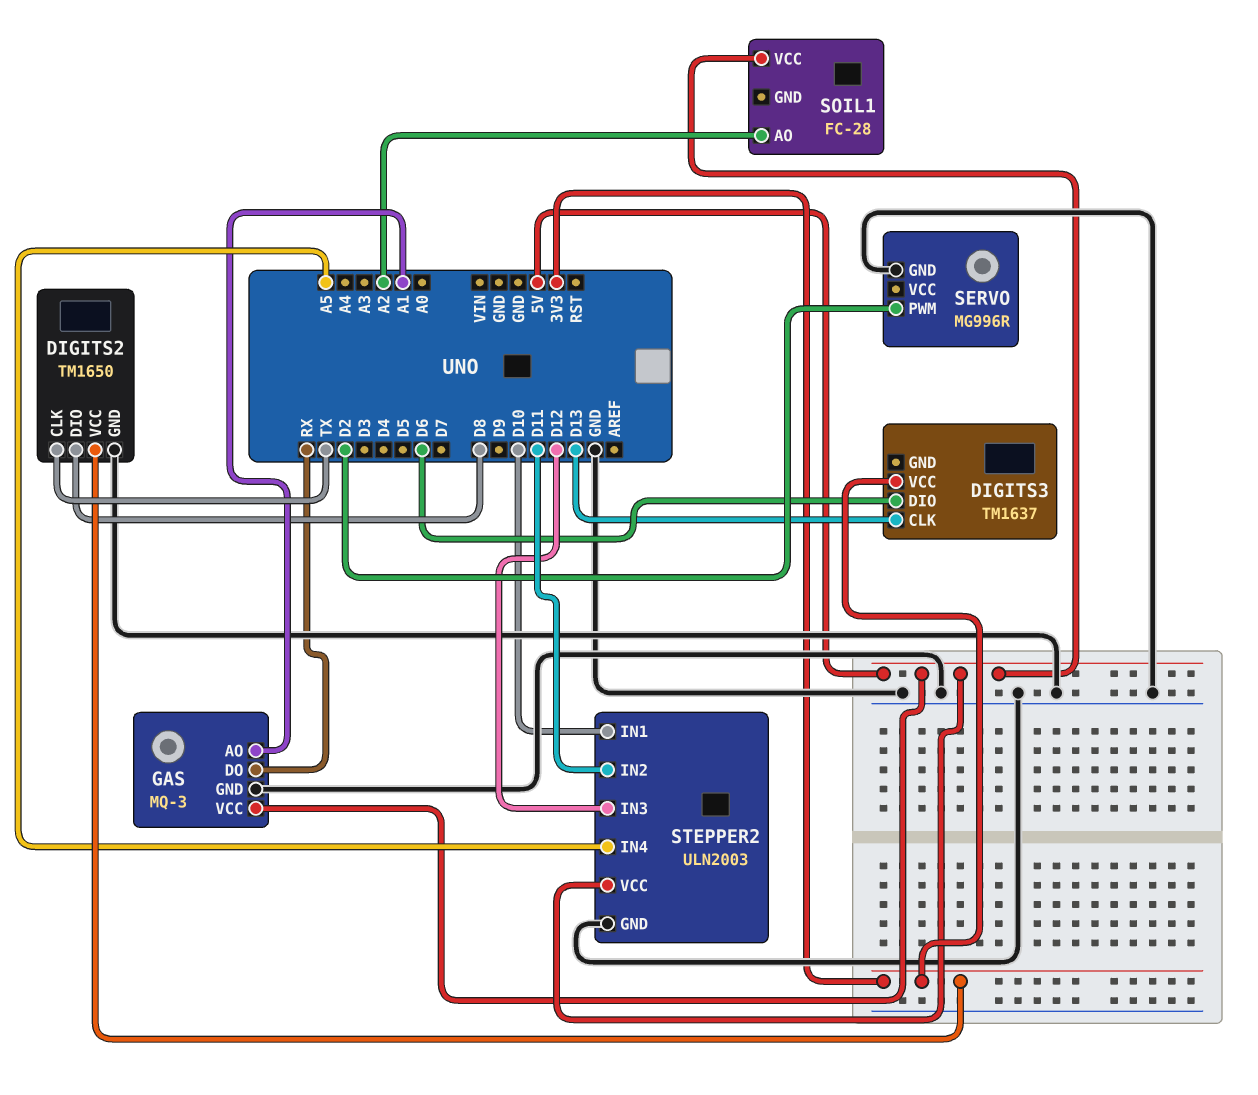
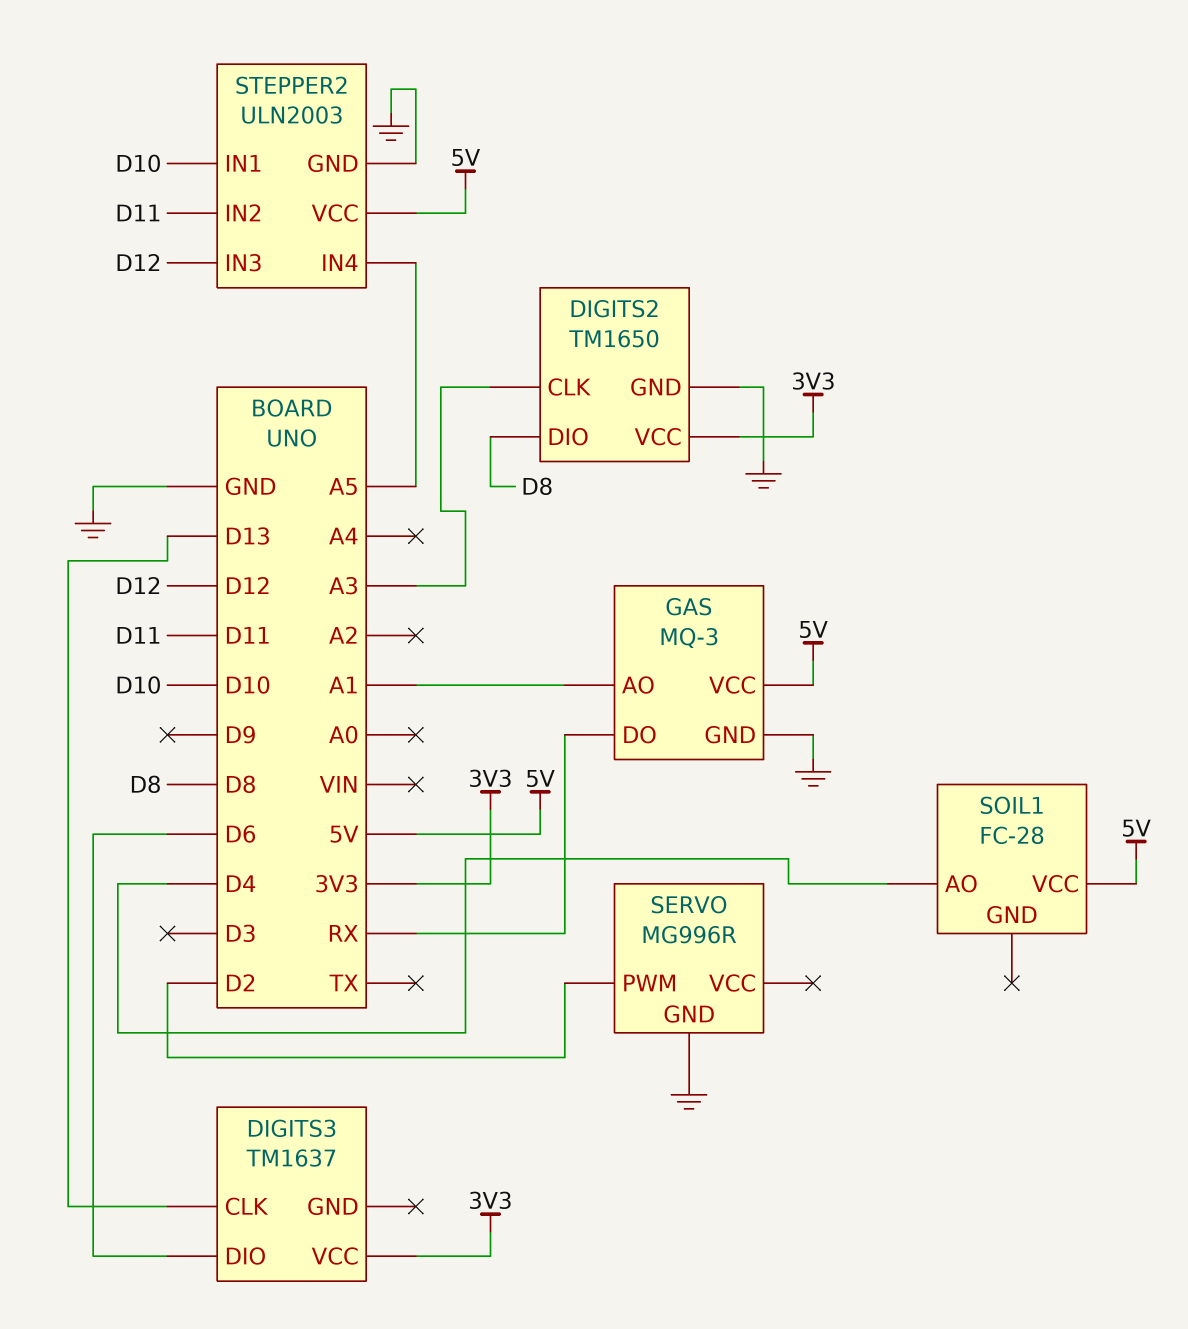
DIGITS2 pin CLK: TX -> A3
SOIL1 pin AO: A2 -> D4

